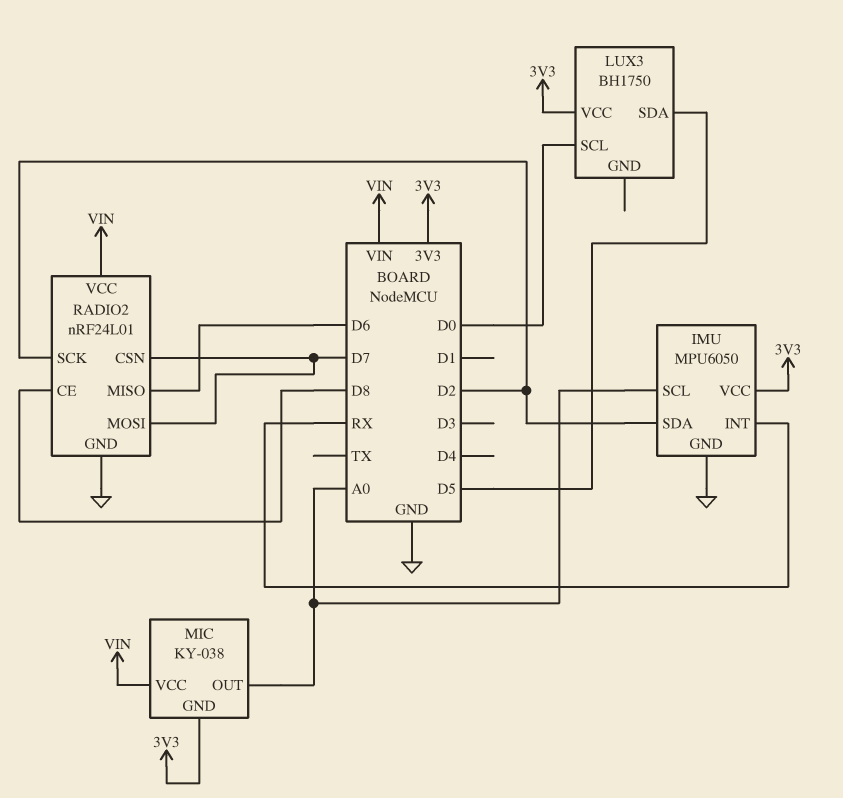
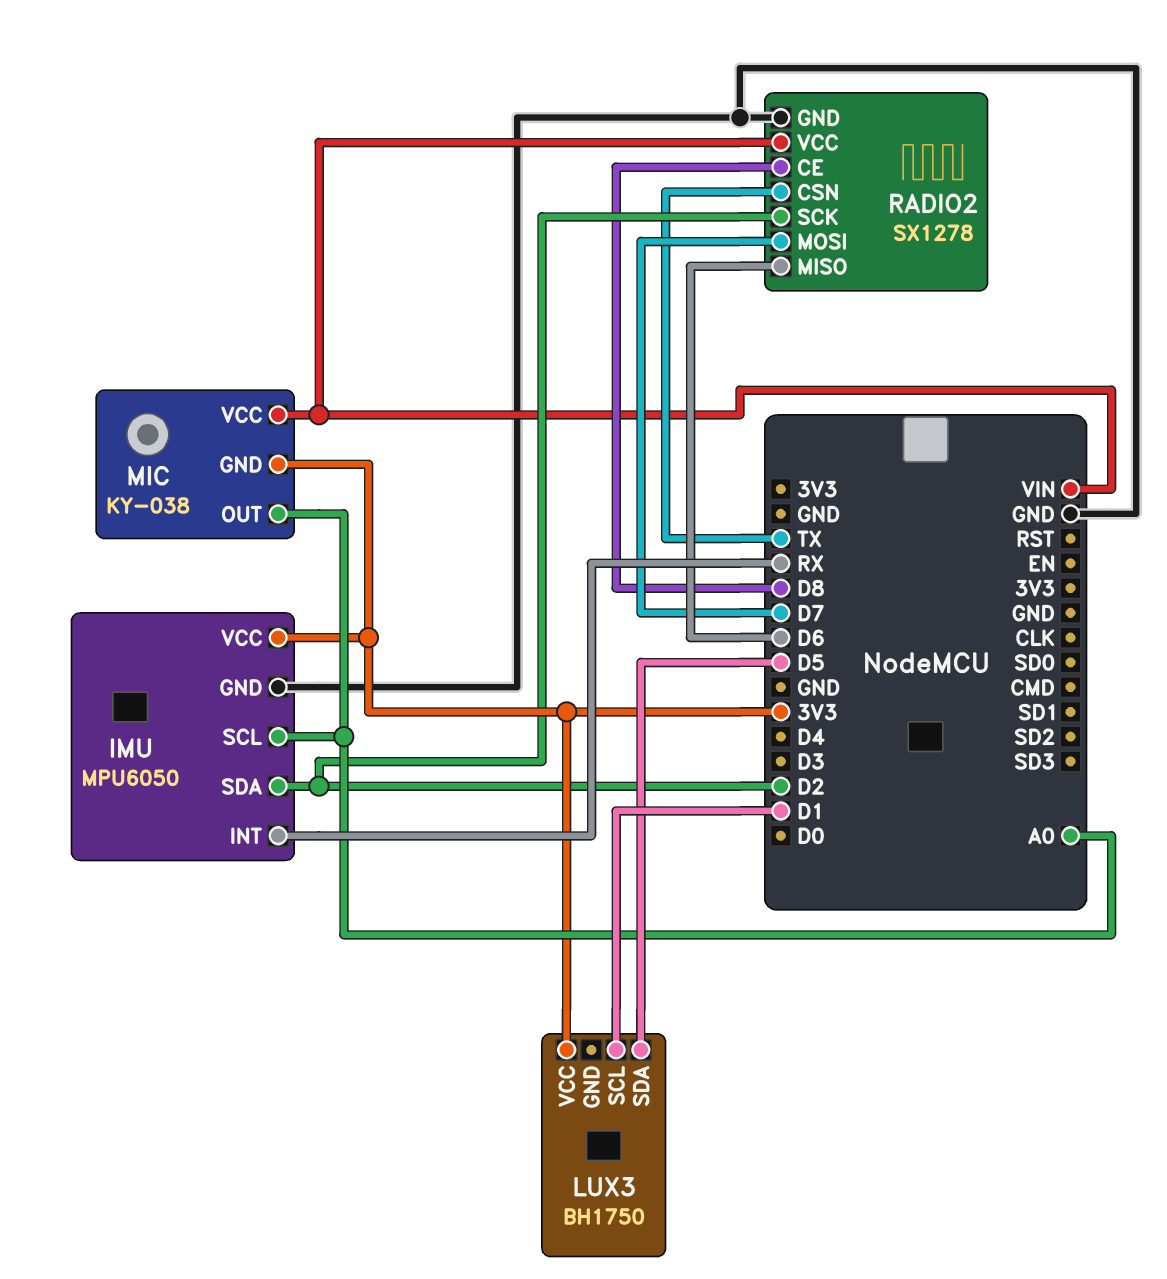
LUX3 pin SCL: D0 -> D1
RADIO2: nRF24L01 -> SX1278
RADIO2 pin CSN: D7 -> TX

